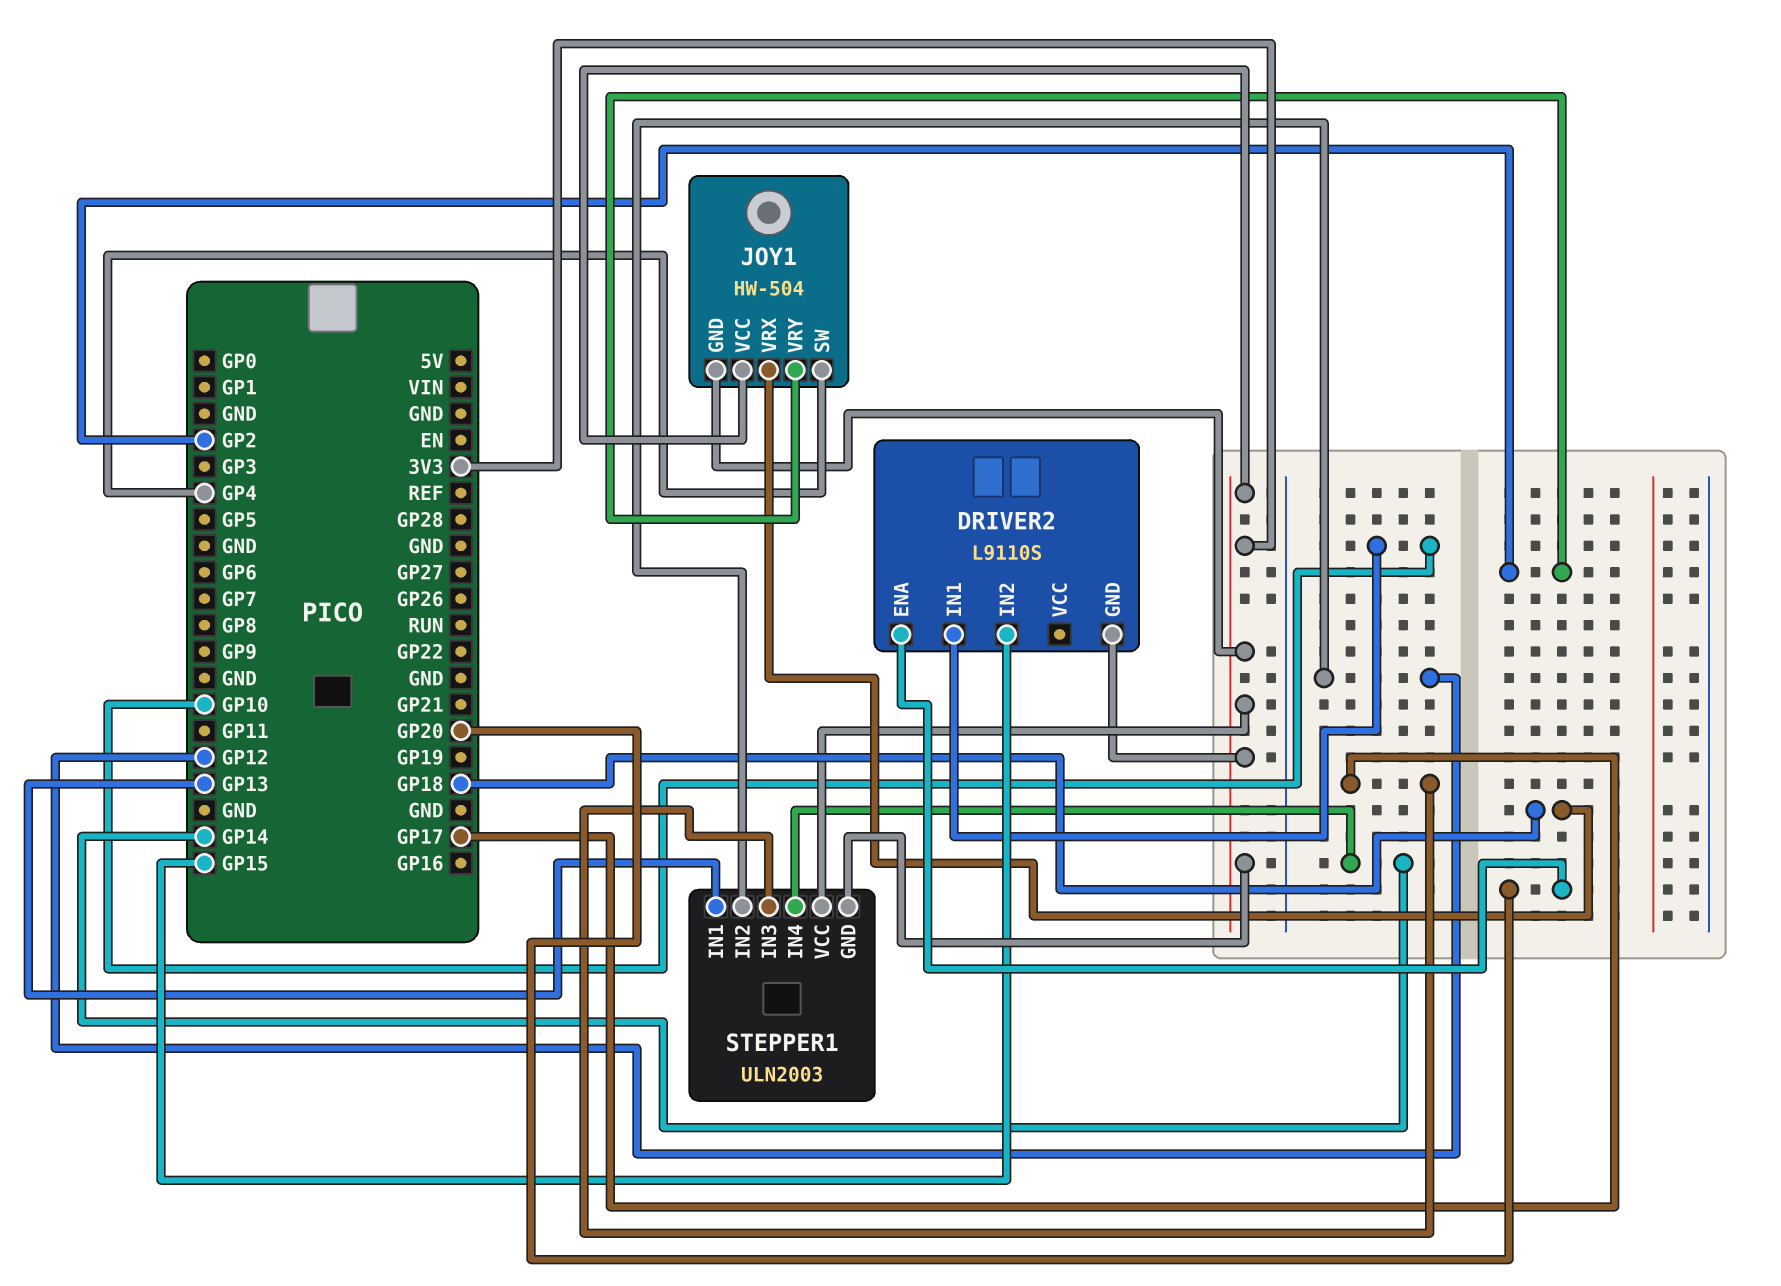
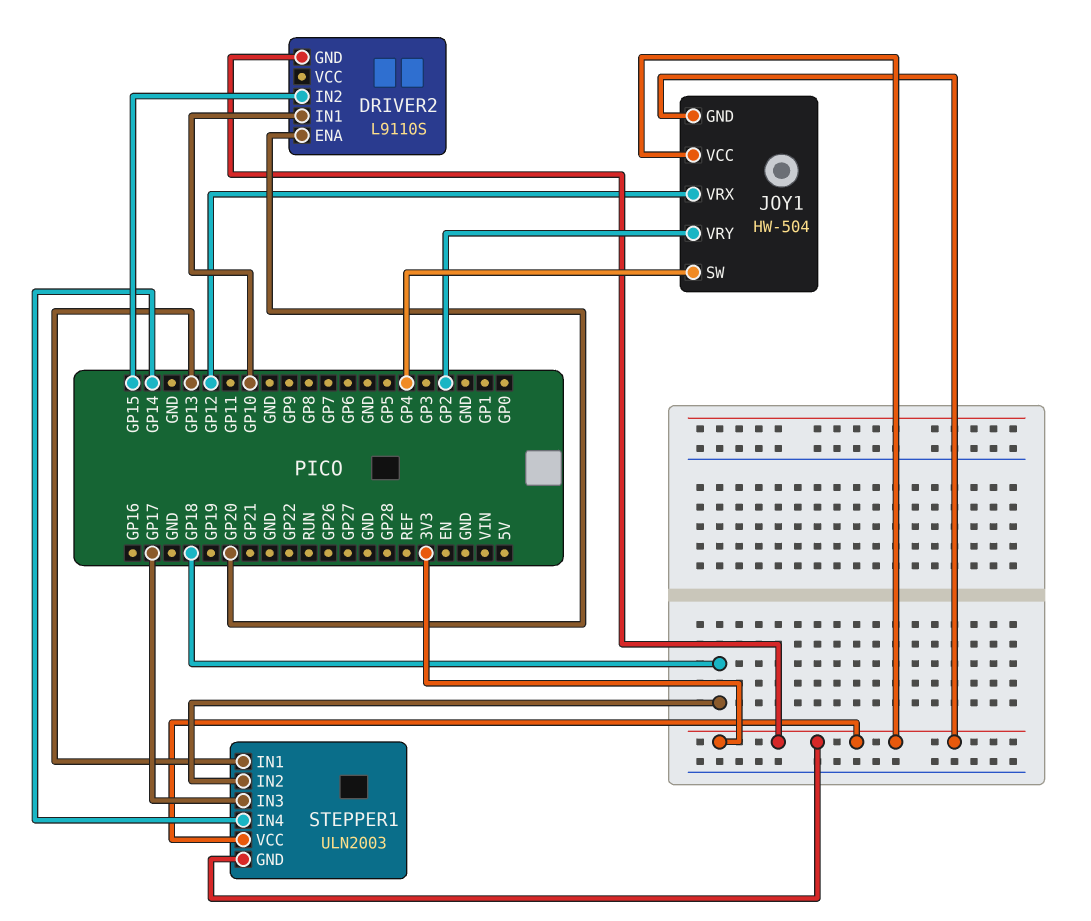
JOY1 pin VRX: GP18 -> GP12
STEPPER1 pin IN2: GP12 -> GP18

